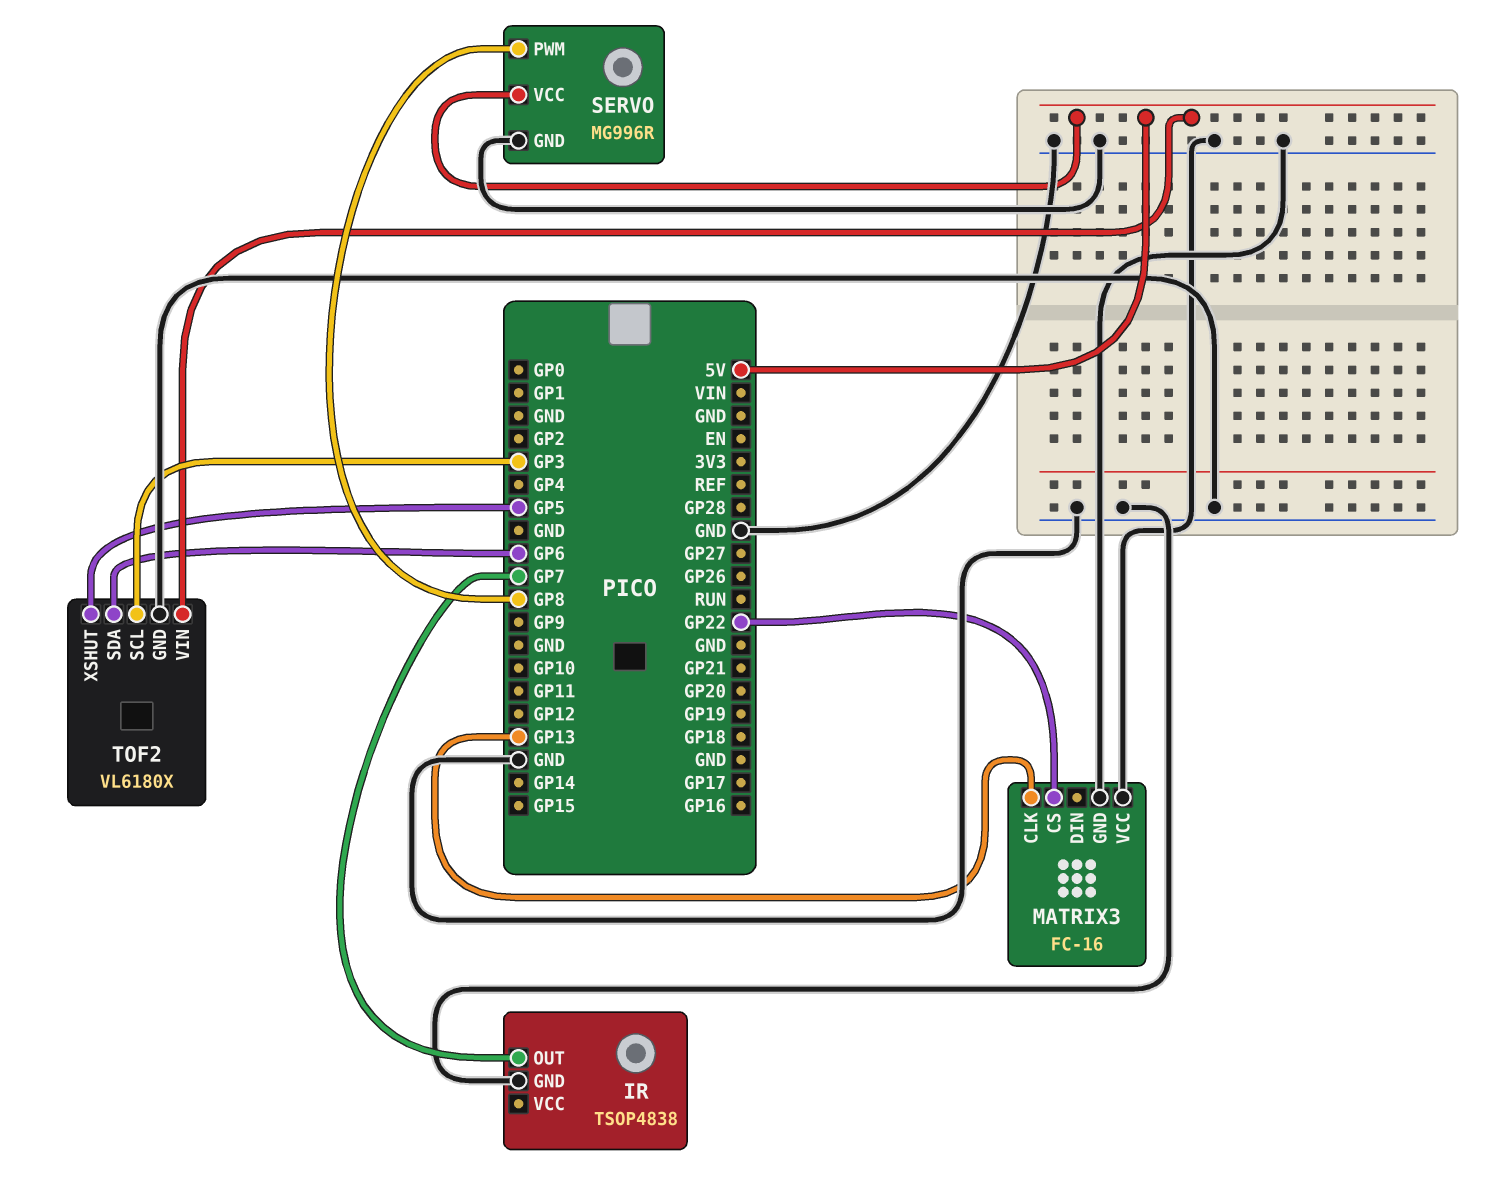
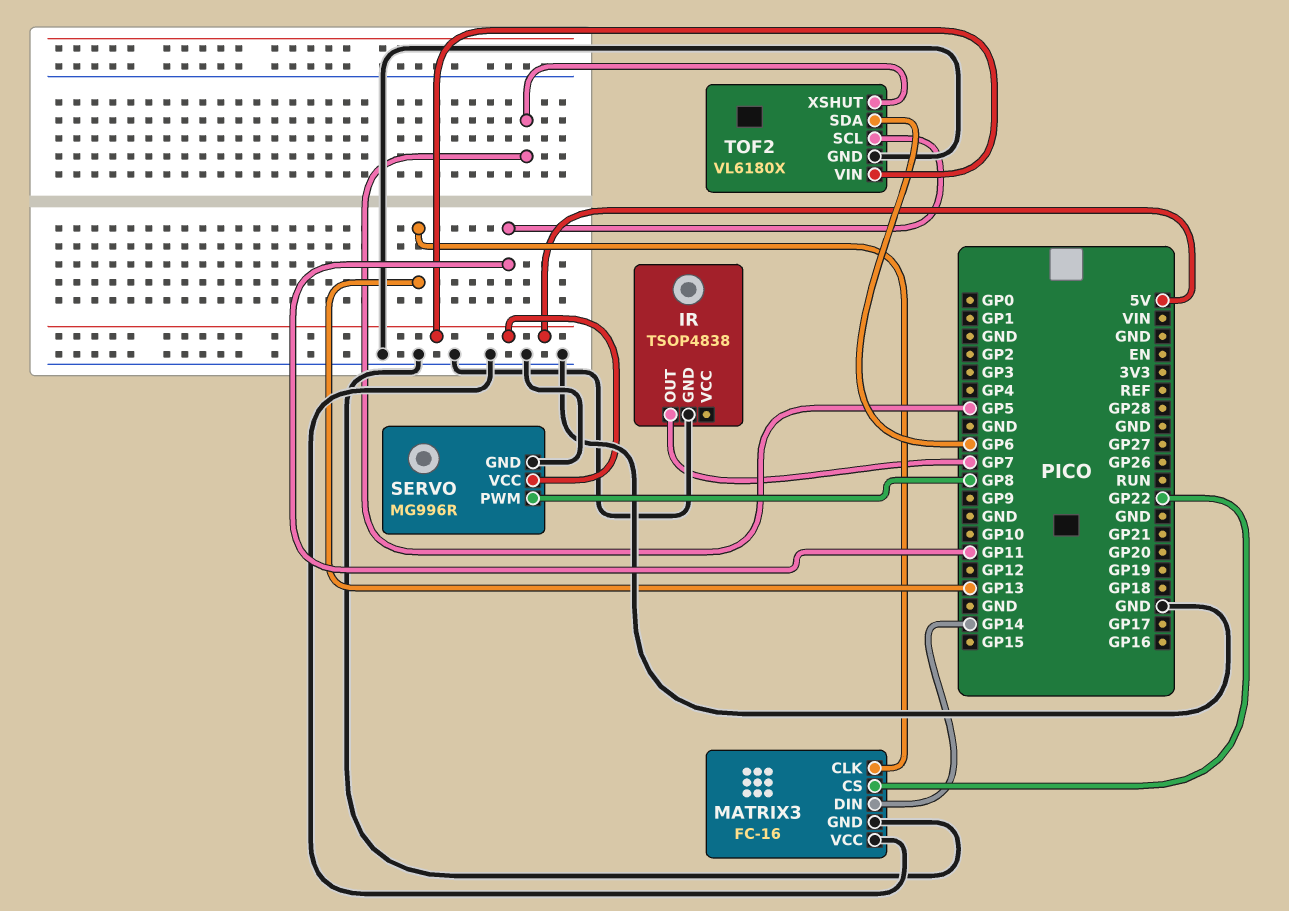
MATRIX3 pin DIN: none -> GP14
TOF2 pin SCL: GP3 -> GP11

